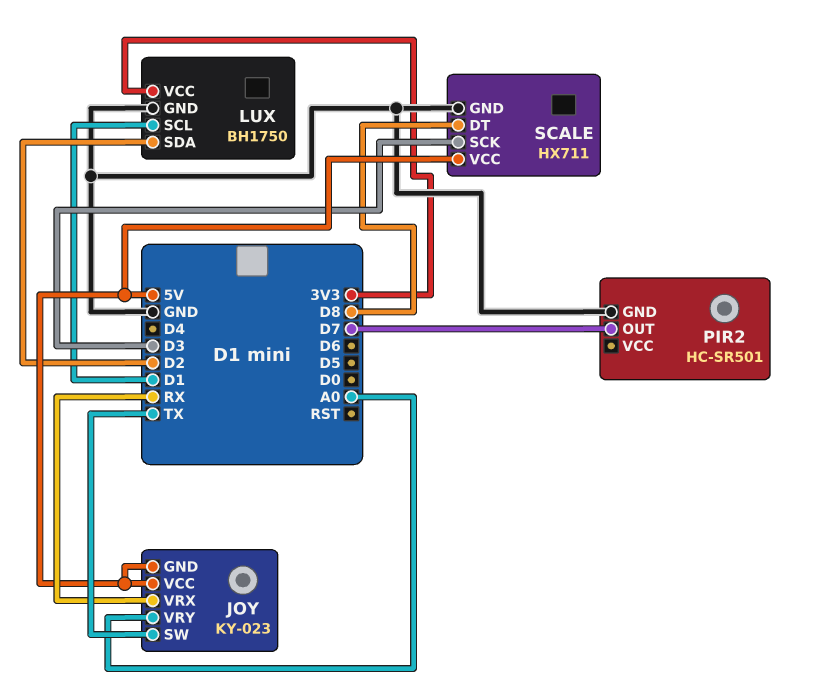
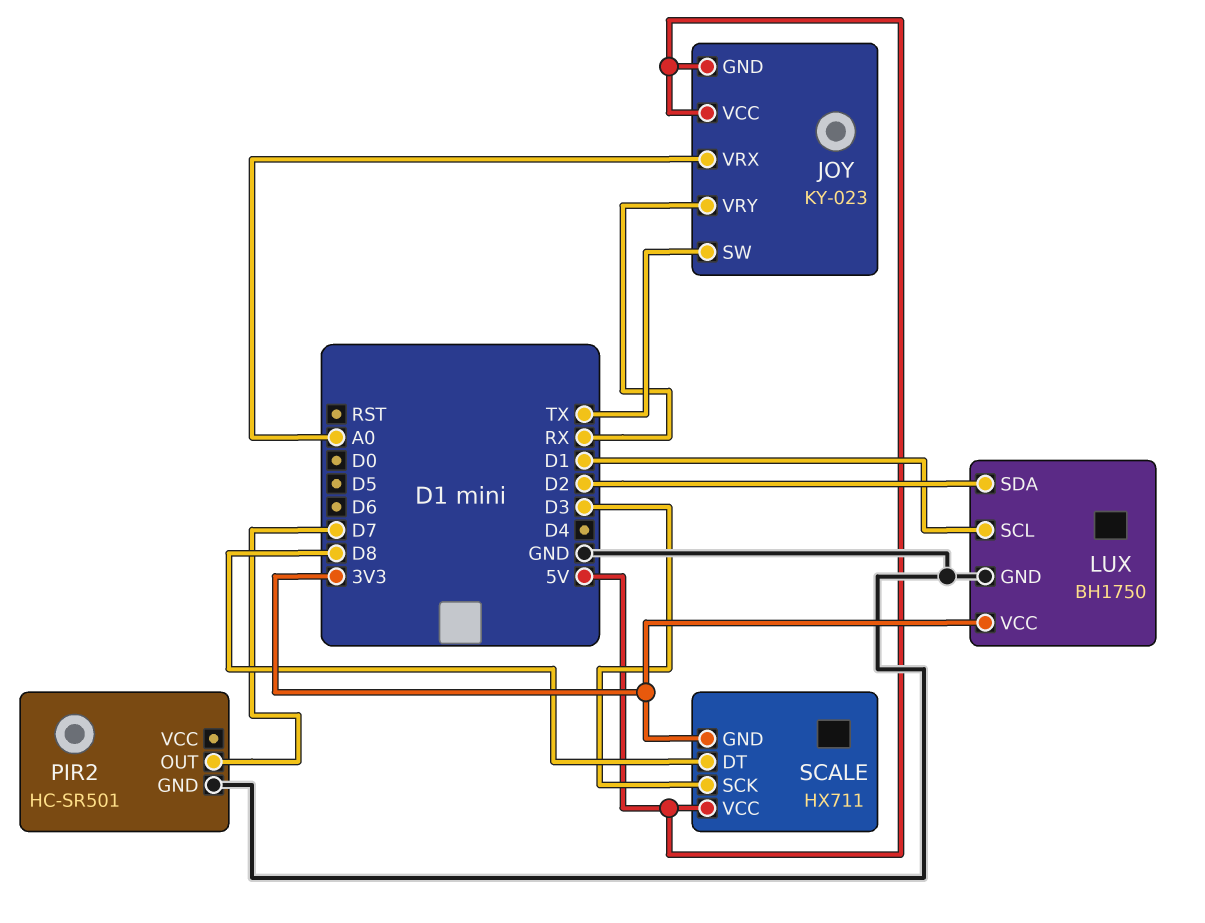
JOY pin VRX: RX -> A0
JOY pin VRY: A0 -> RX
SCALE pin GND: GND -> 3V3

